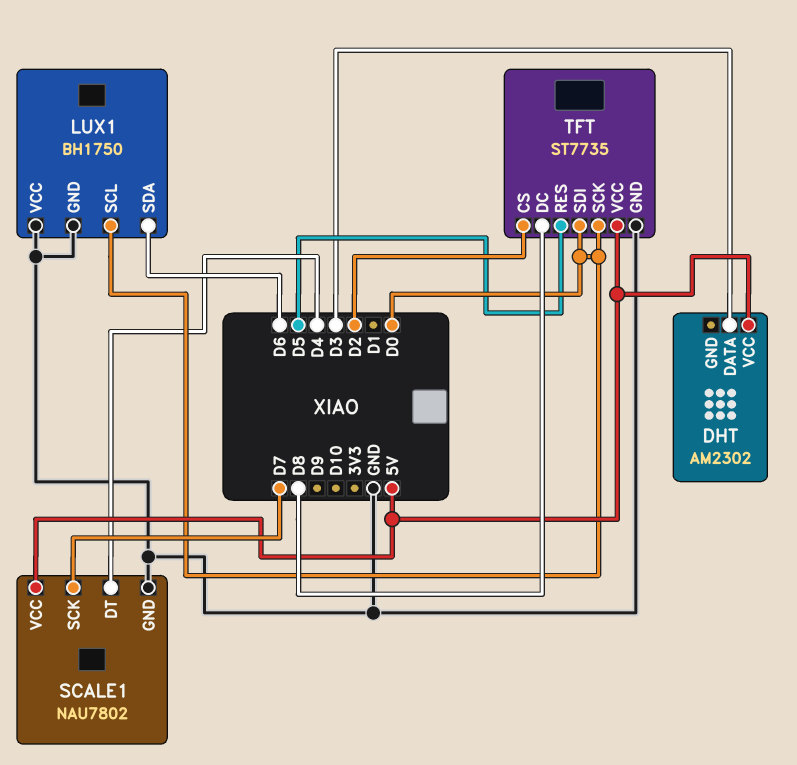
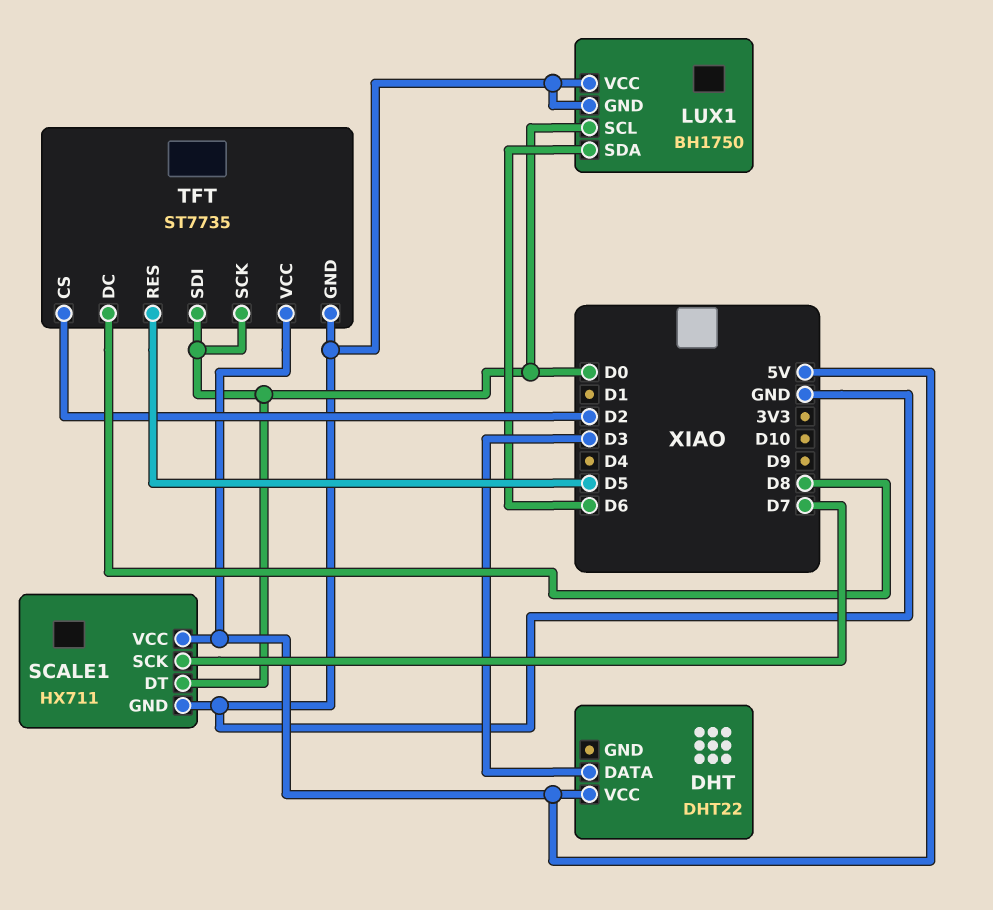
DHT: AM2302 -> DHT22
SCALE1: NAU7802 -> HX711
SCALE1 pin DT: D4 -> D0

